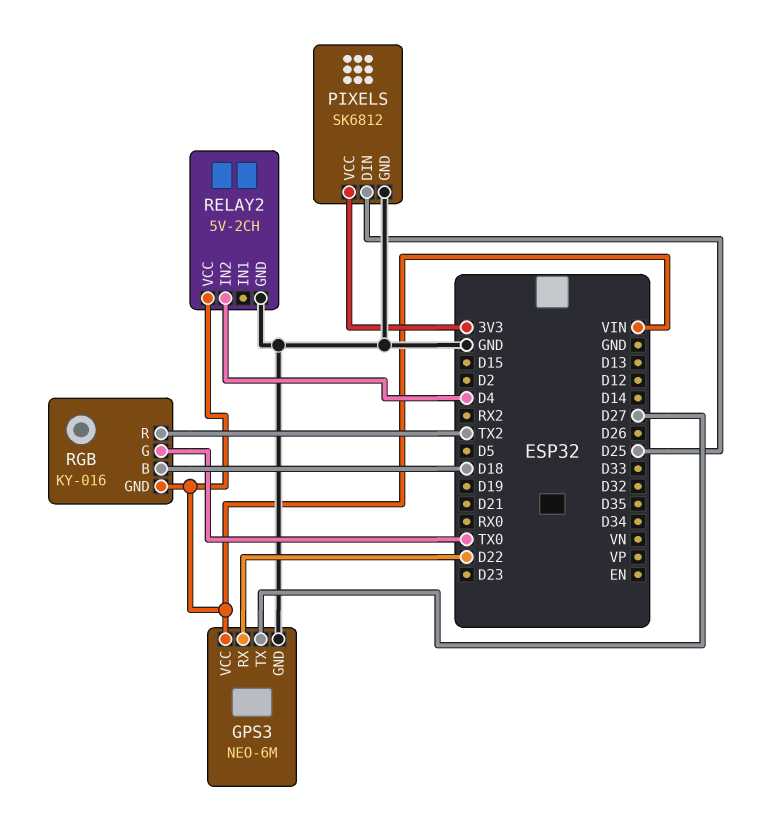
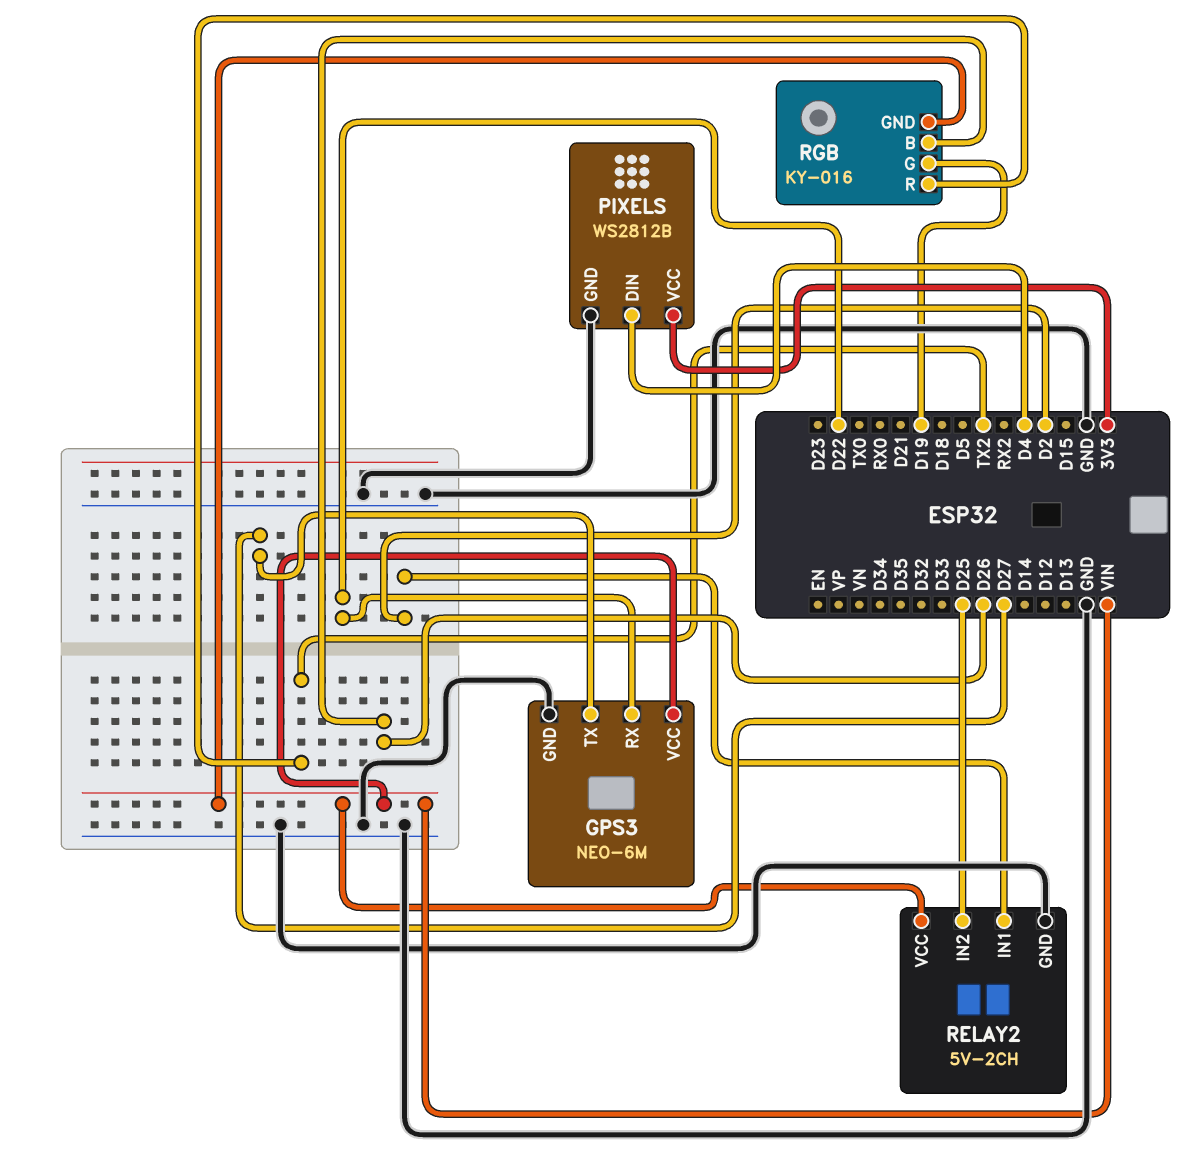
PIXELS: SK6812 -> WS2812B
PIXELS pin DIN: D25 -> D4
RELAY2 pin IN1: none -> D2
RELAY2 pin IN2: D4 -> D25
RGB pin B: D18 -> D26
RGB pin G: TX0 -> D19

